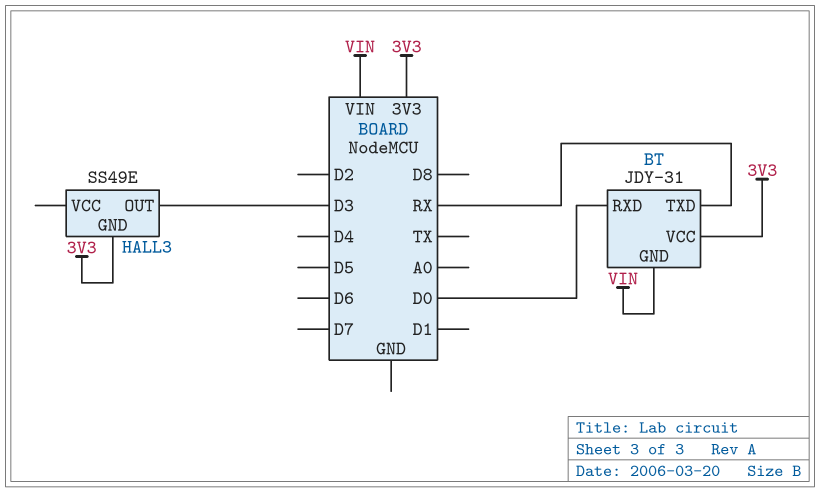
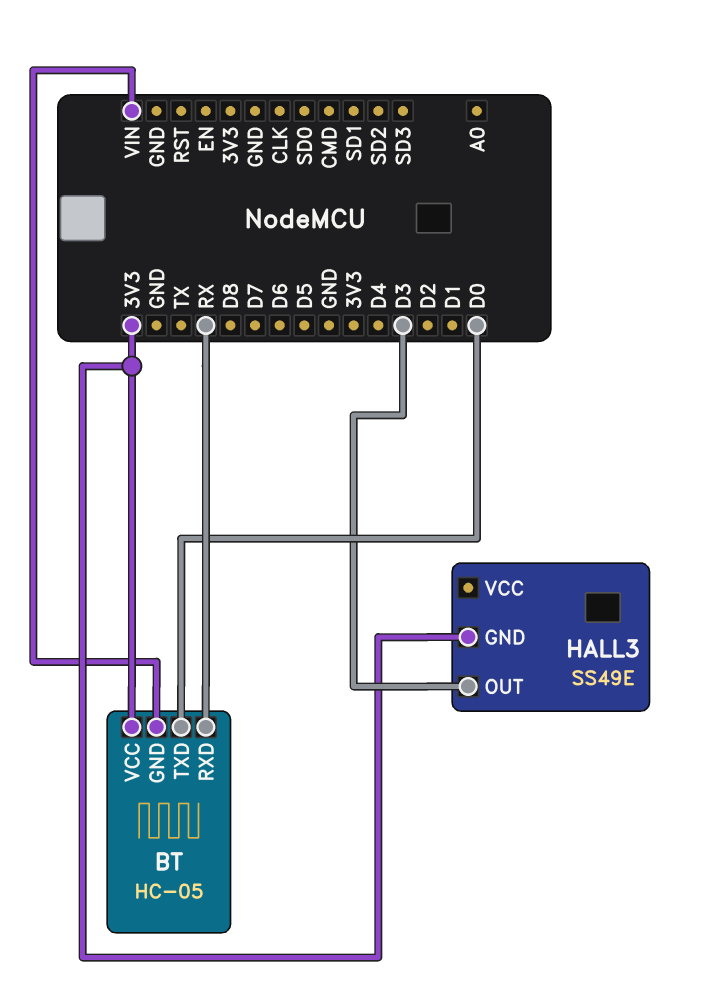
BT: JDY-31 -> HC-05
BT pin RXD: D0 -> RX
BT pin TXD: RX -> D0

